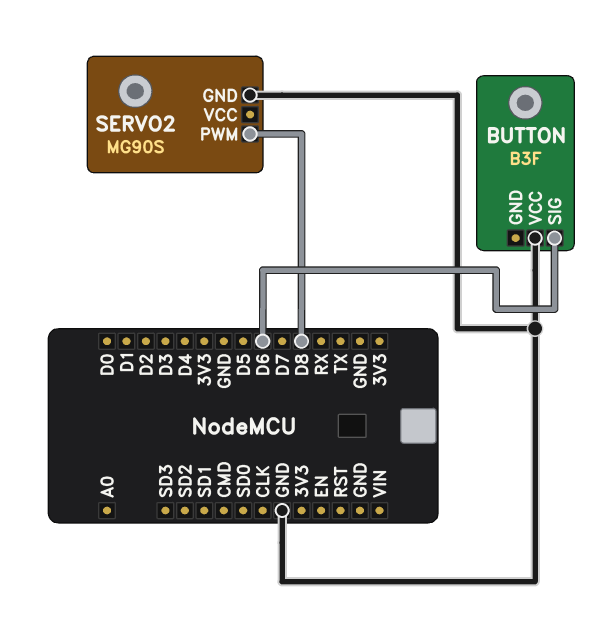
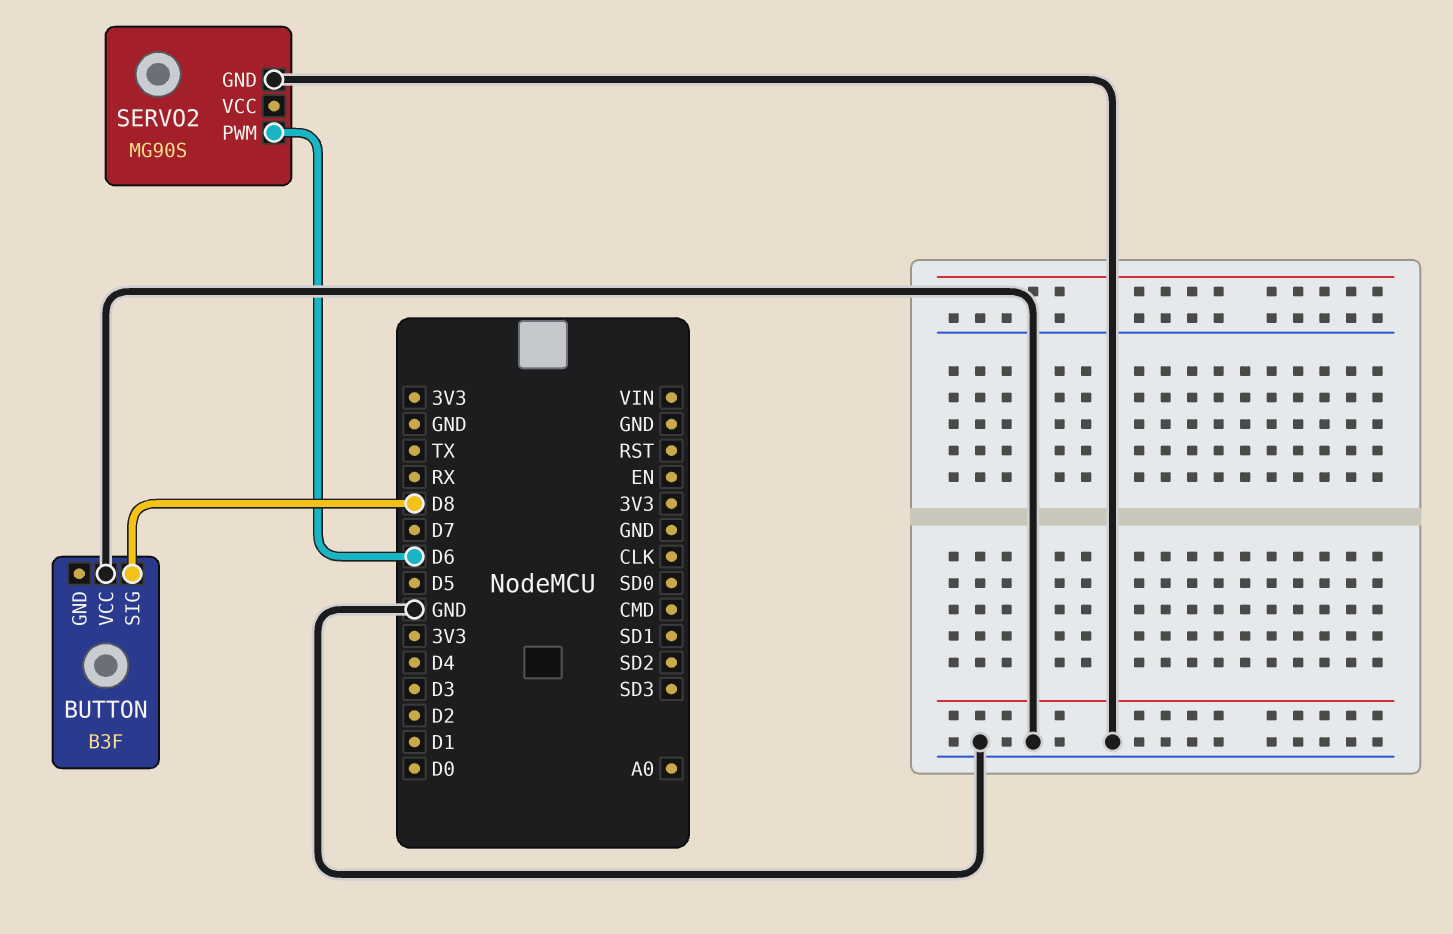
BUTTON pin SIG: D6 -> D8
SERVO2 pin PWM: D8 -> D6

